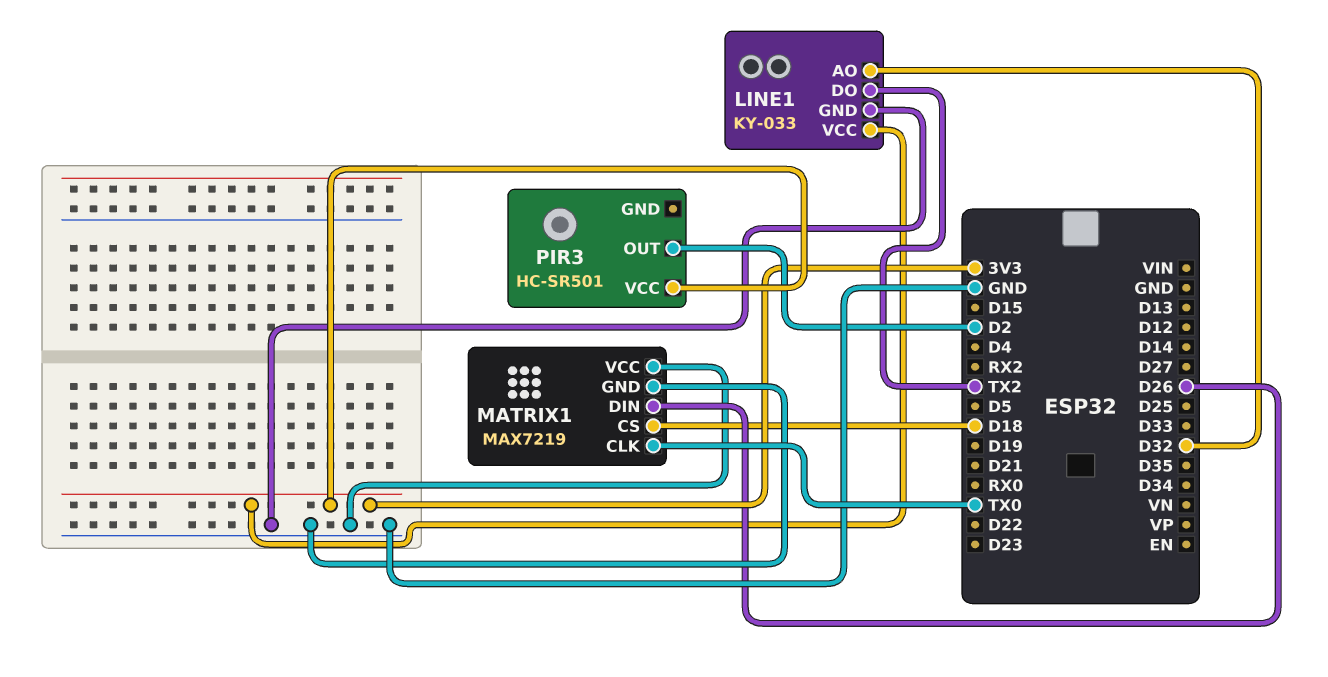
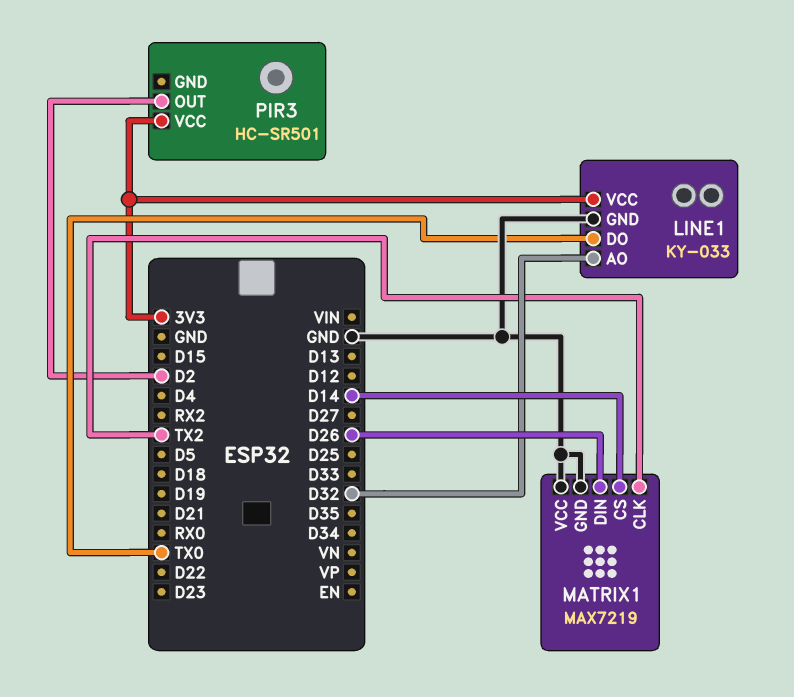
LINE1 pin DO: TX2 -> TX0
MATRIX1 pin CLK: TX0 -> TX2
MATRIX1 pin CS: D18 -> D14

